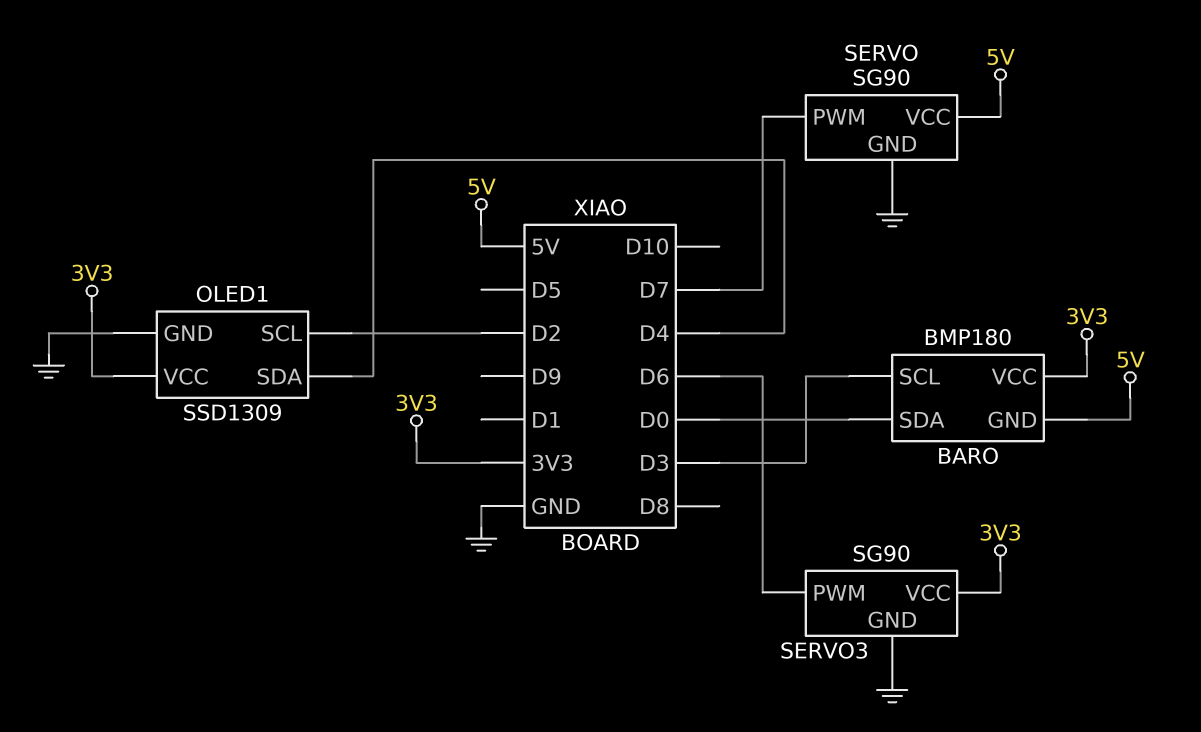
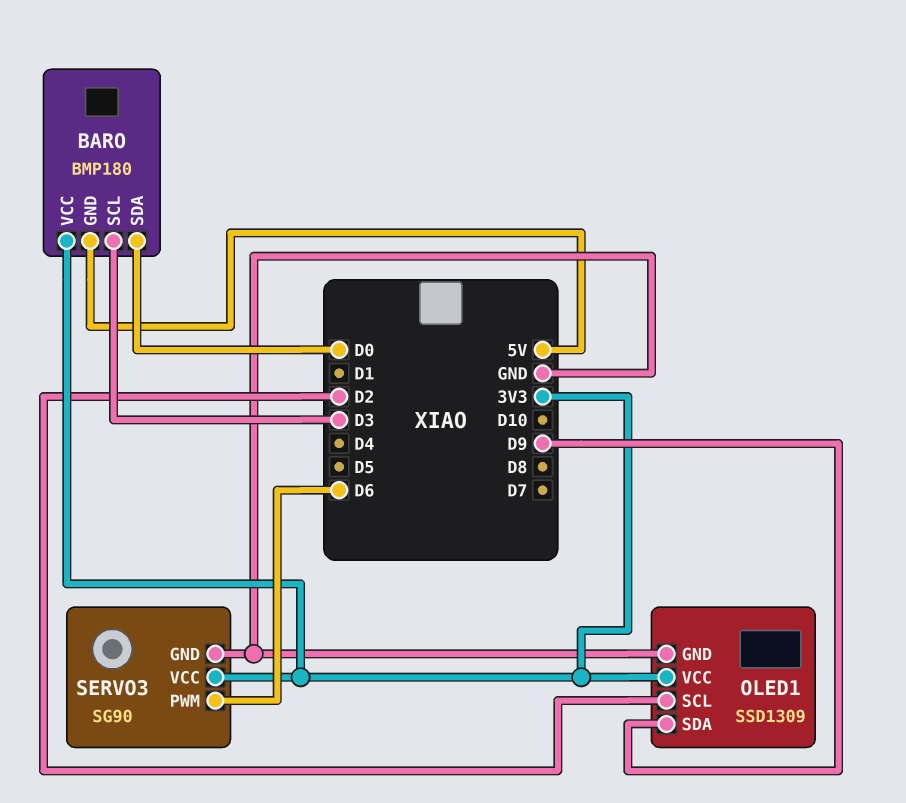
OLED1 pin SDA: D4 -> D9
SERVO: SG90 -> none
SERVO pin GND: GND -> none
SERVO pin PWM: D7 -> none
SERVO pin VCC: 5V -> none

